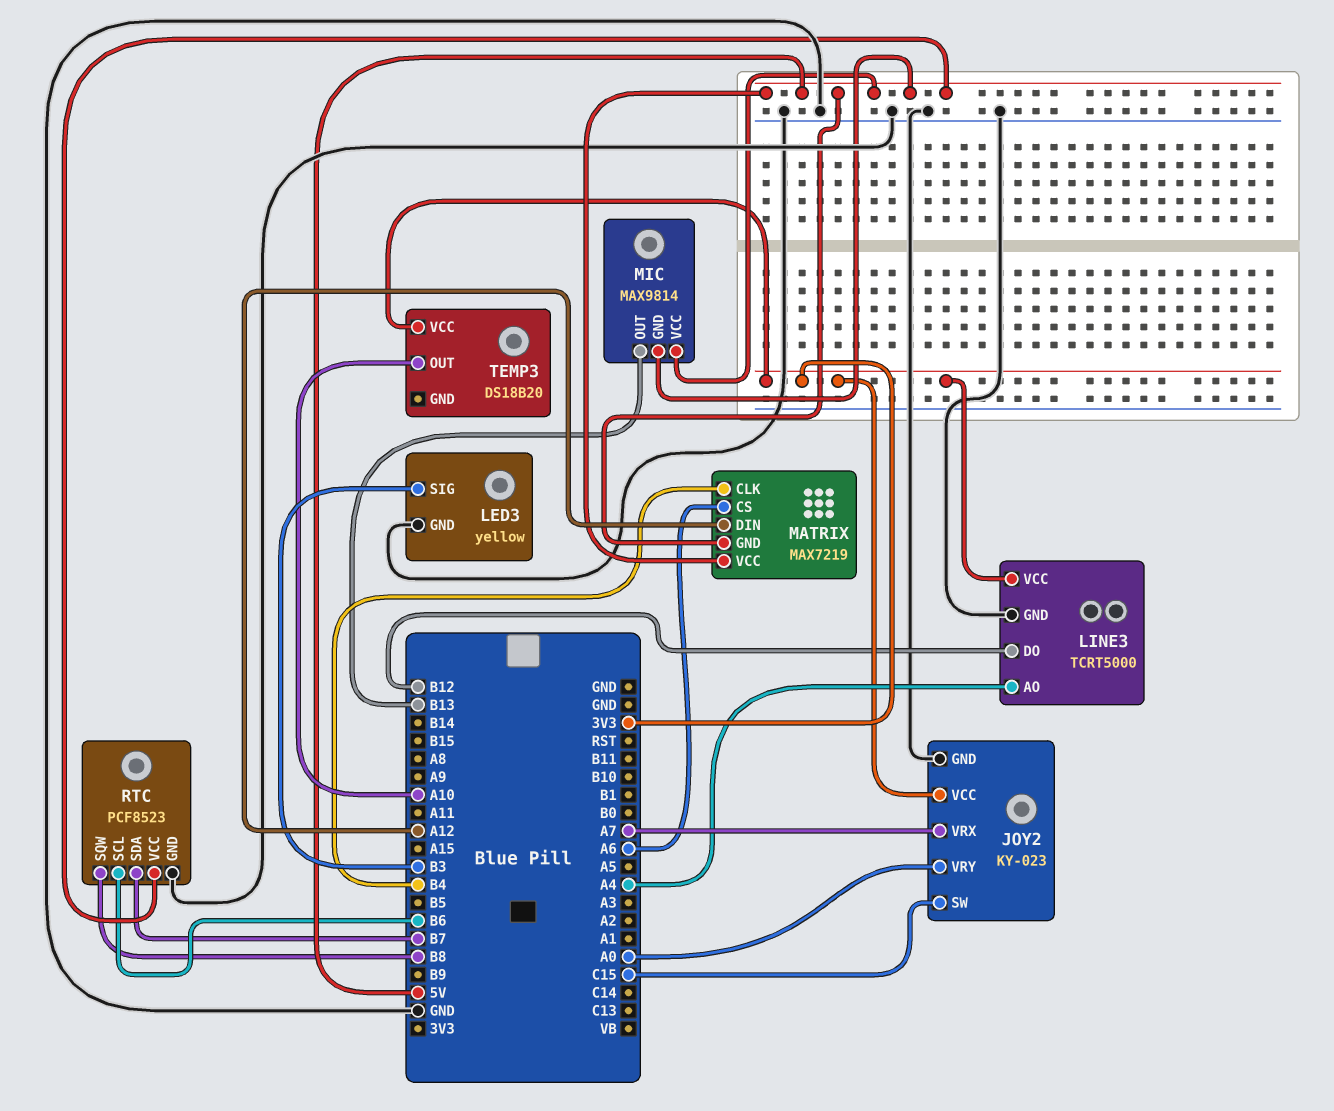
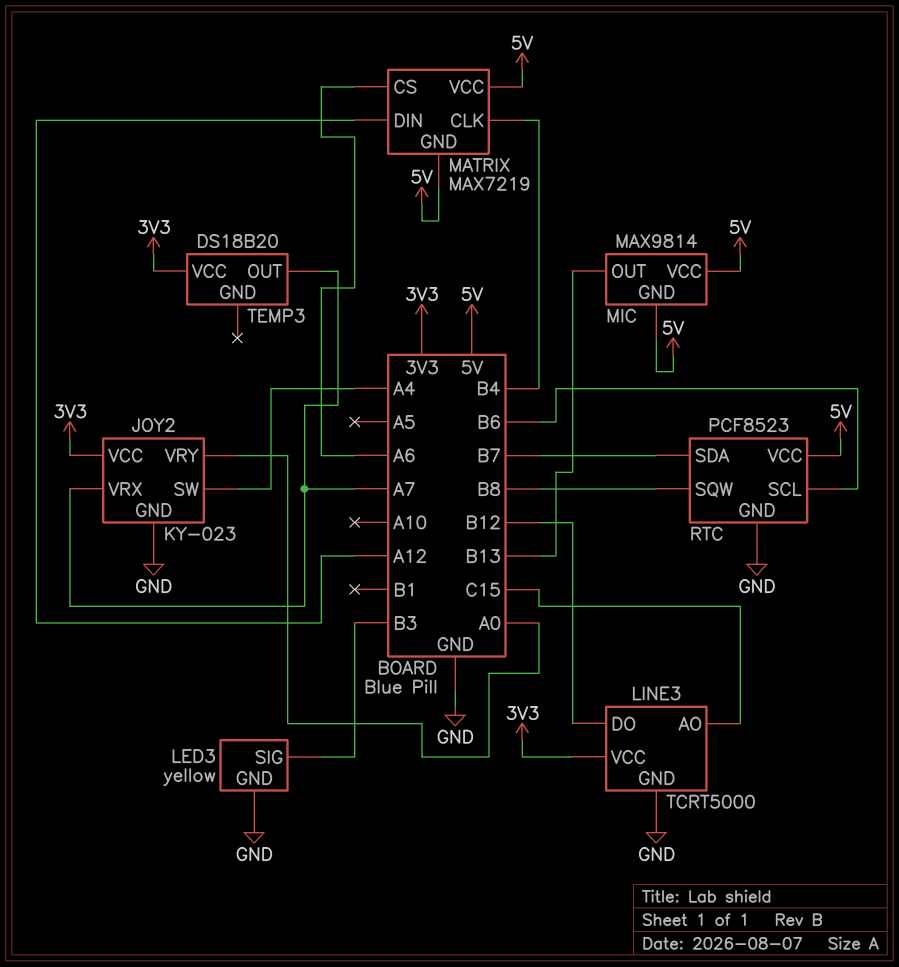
JOY2 pin SW: C15 -> A4
LINE3 pin AO: A4 -> C15
TEMP3 pin OUT: A10 -> A7

